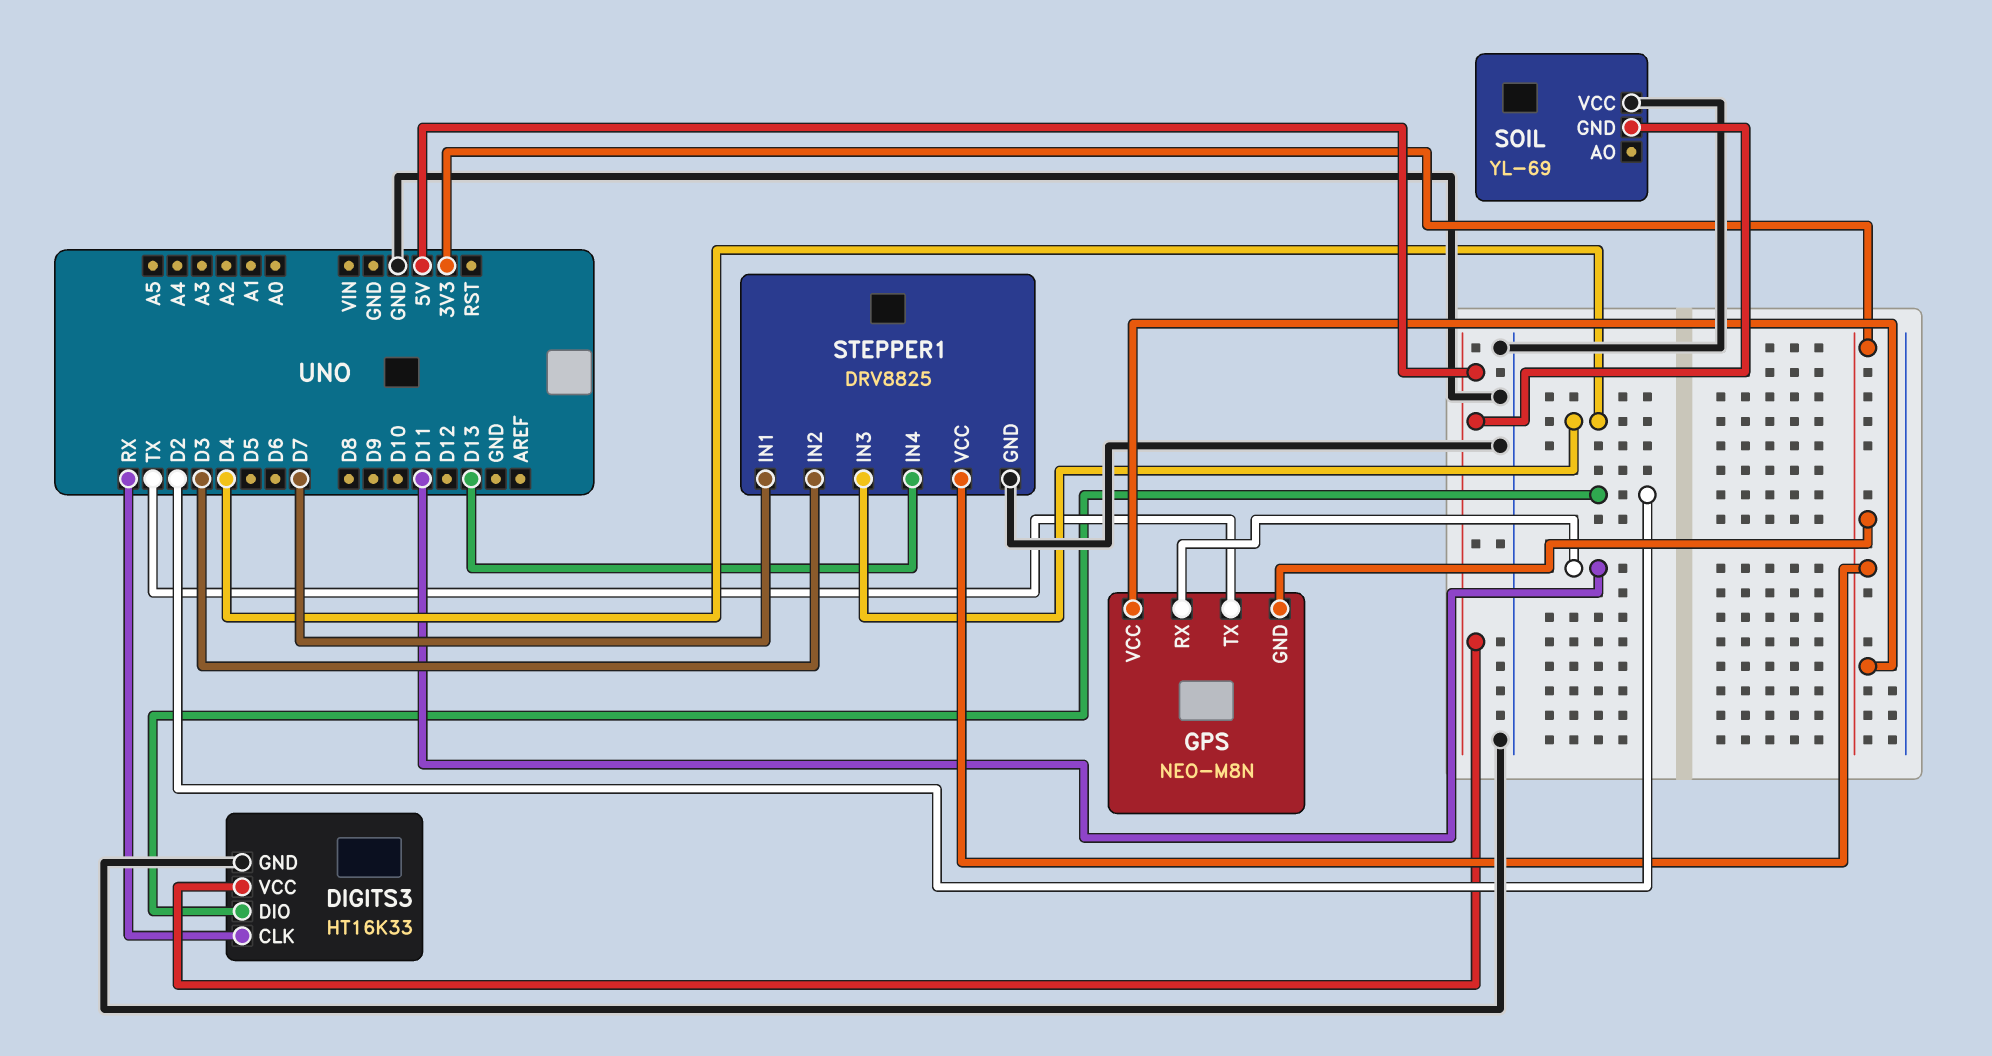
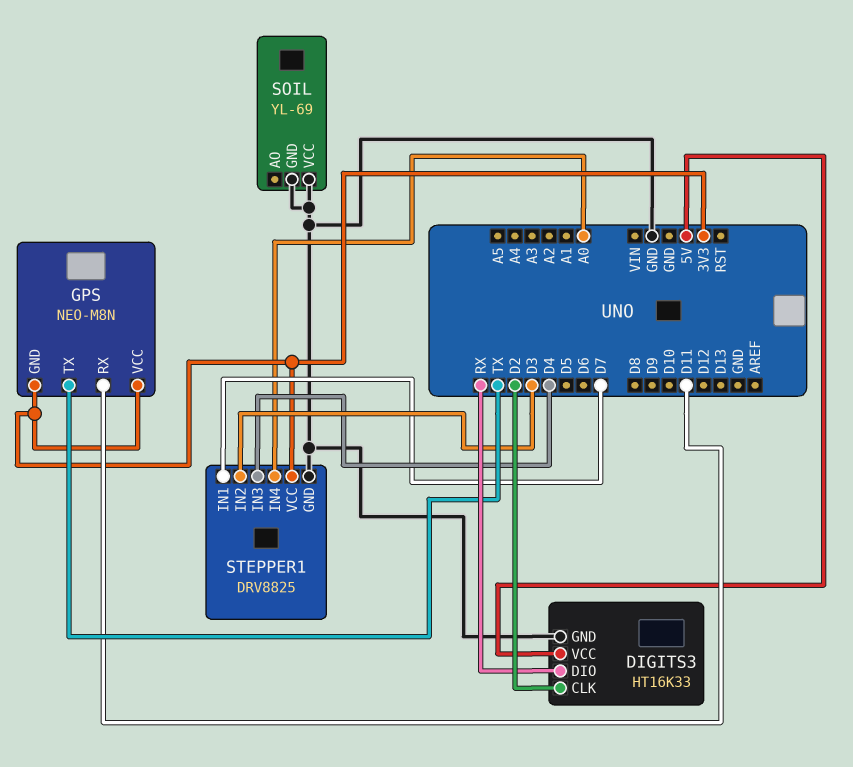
DIGITS3 pin CLK: RX -> D2
DIGITS3 pin DIO: D2 -> RX
SOIL pin GND: 5V -> GND
STEPPER1 pin IN4: D13 -> A0

